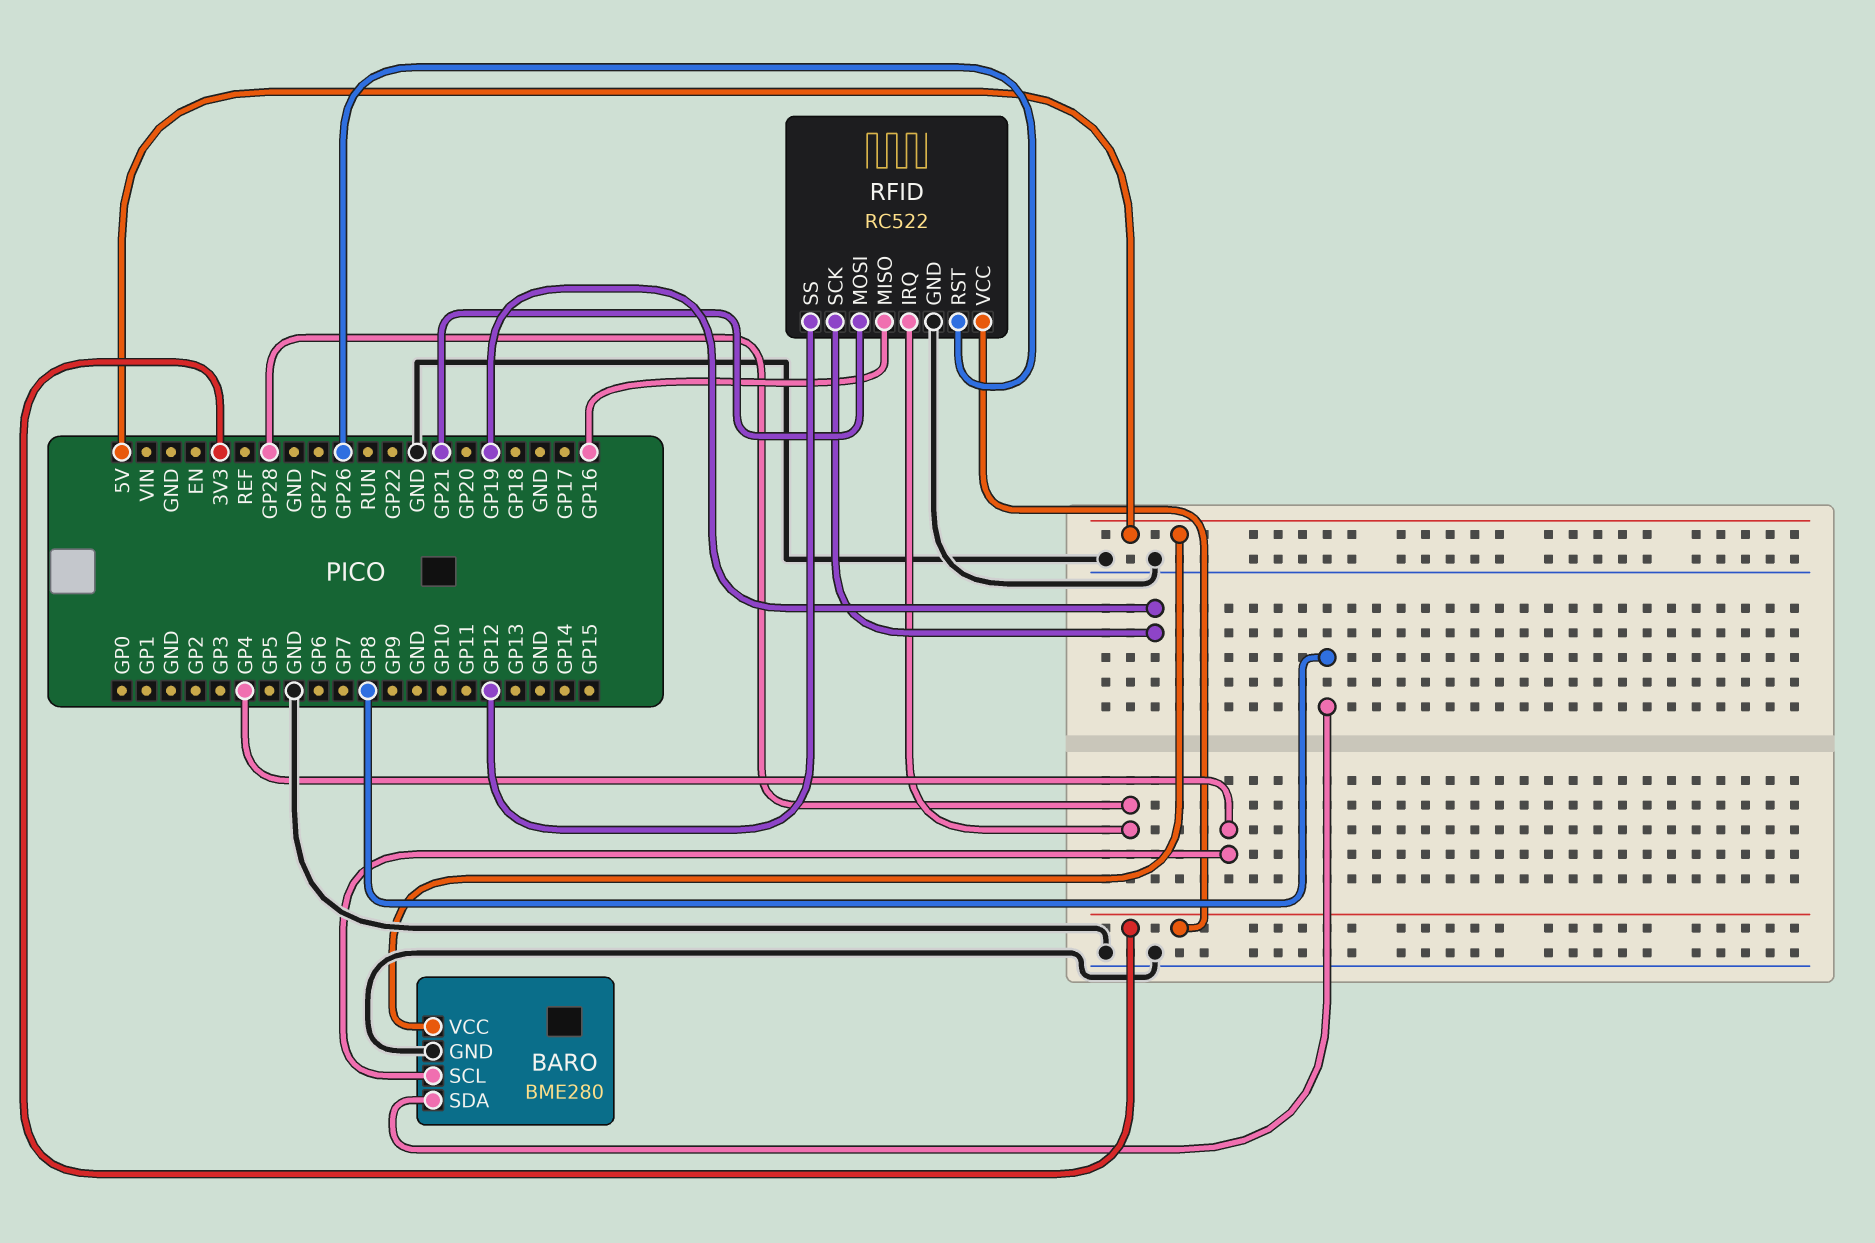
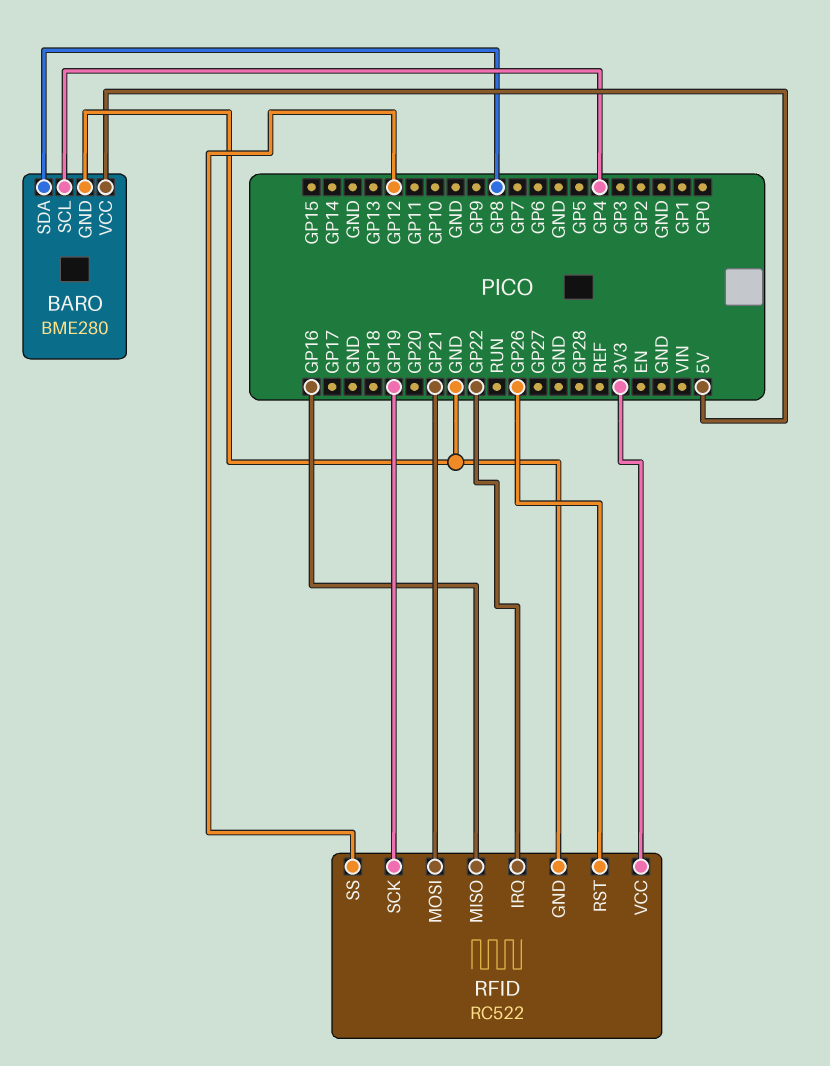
RFID pin IRQ: GP28 -> GP22

